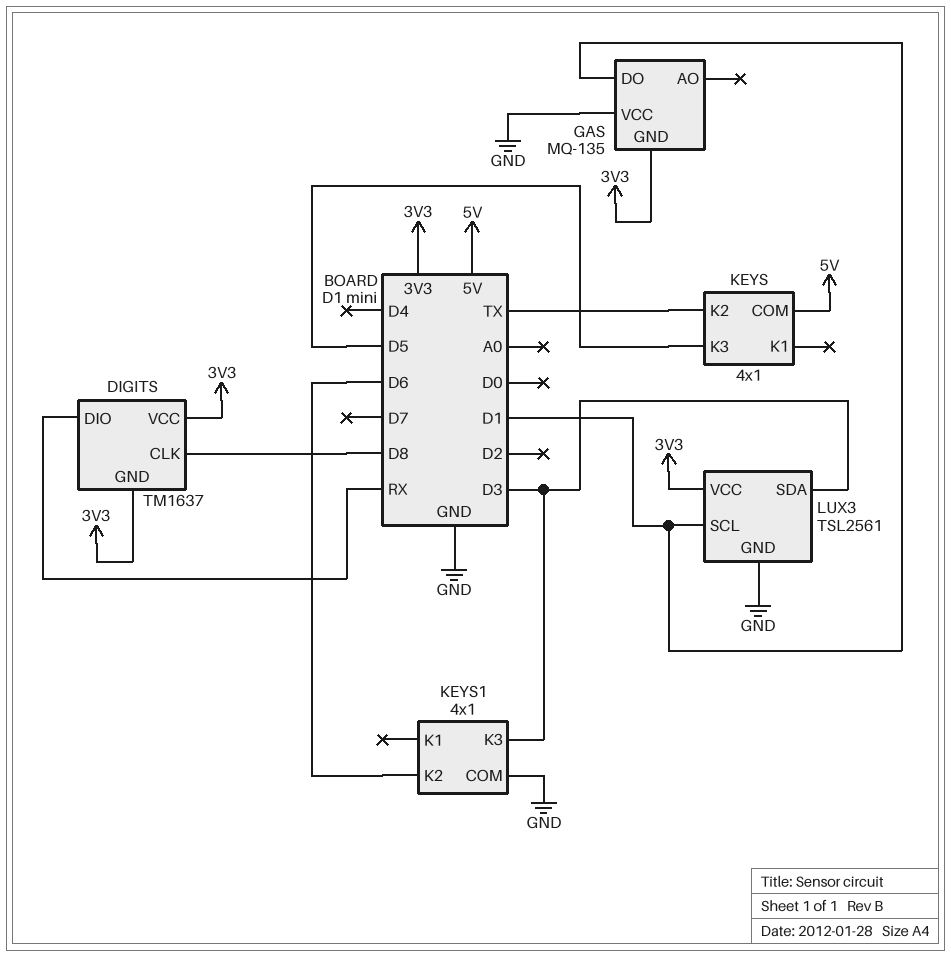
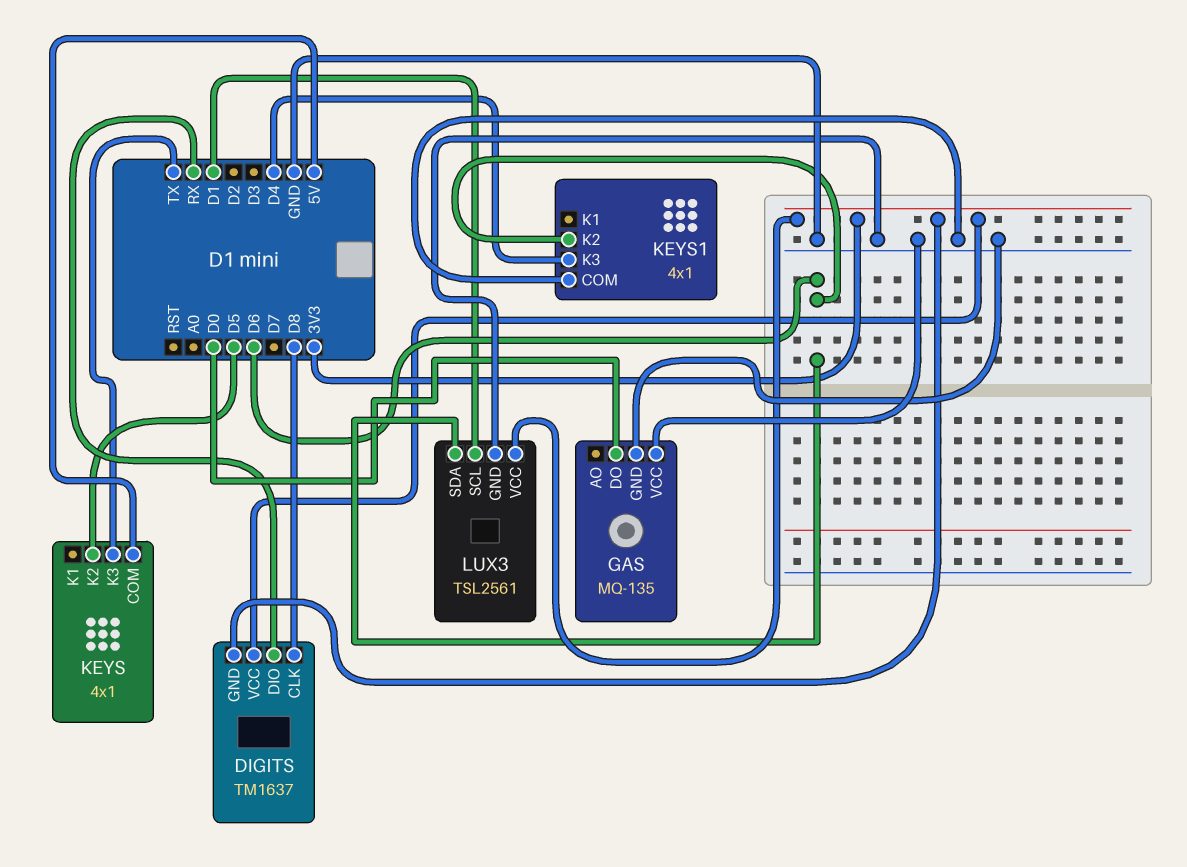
GAS pin DO: D1 -> D0
GAS pin GND: 3V3 -> GND
KEYS pin K2: TX -> D5
KEYS pin K3: D5 -> TX
KEYS1 pin K3: D3 -> D4
LUX3 pin SDA: D3 -> D6

